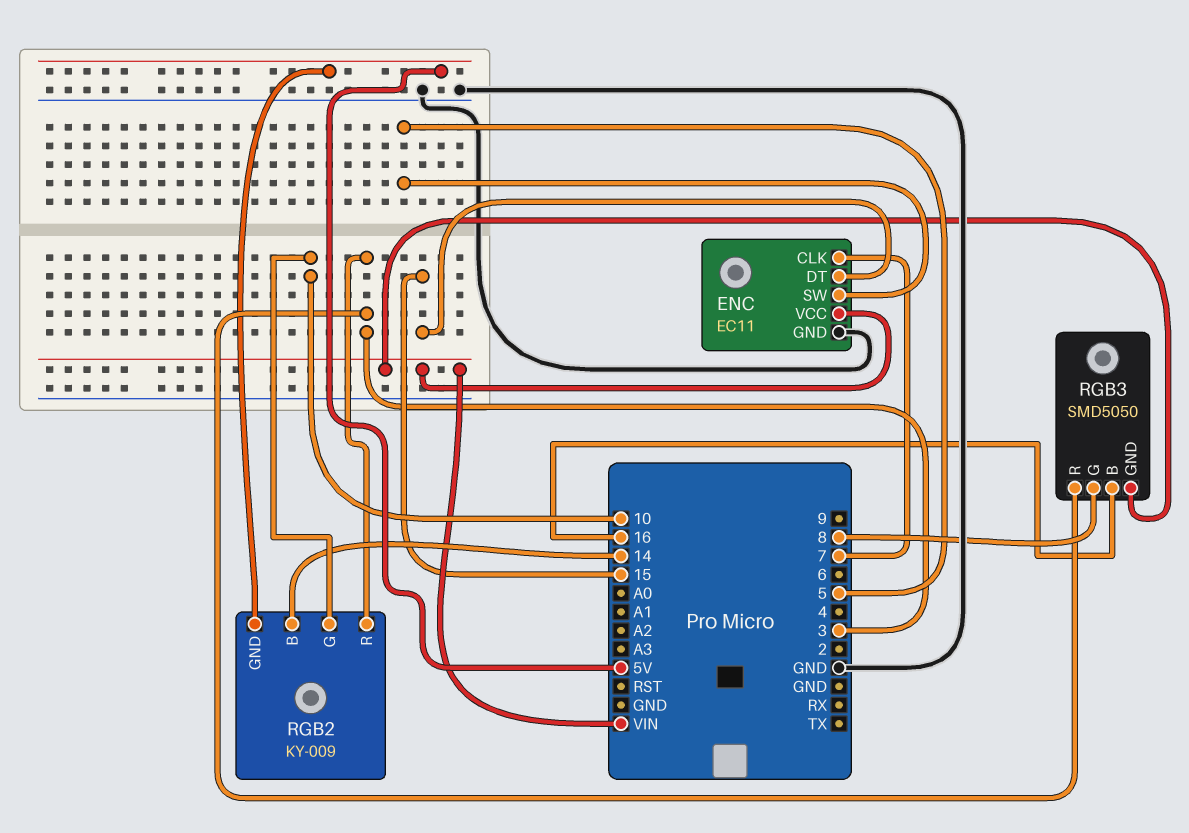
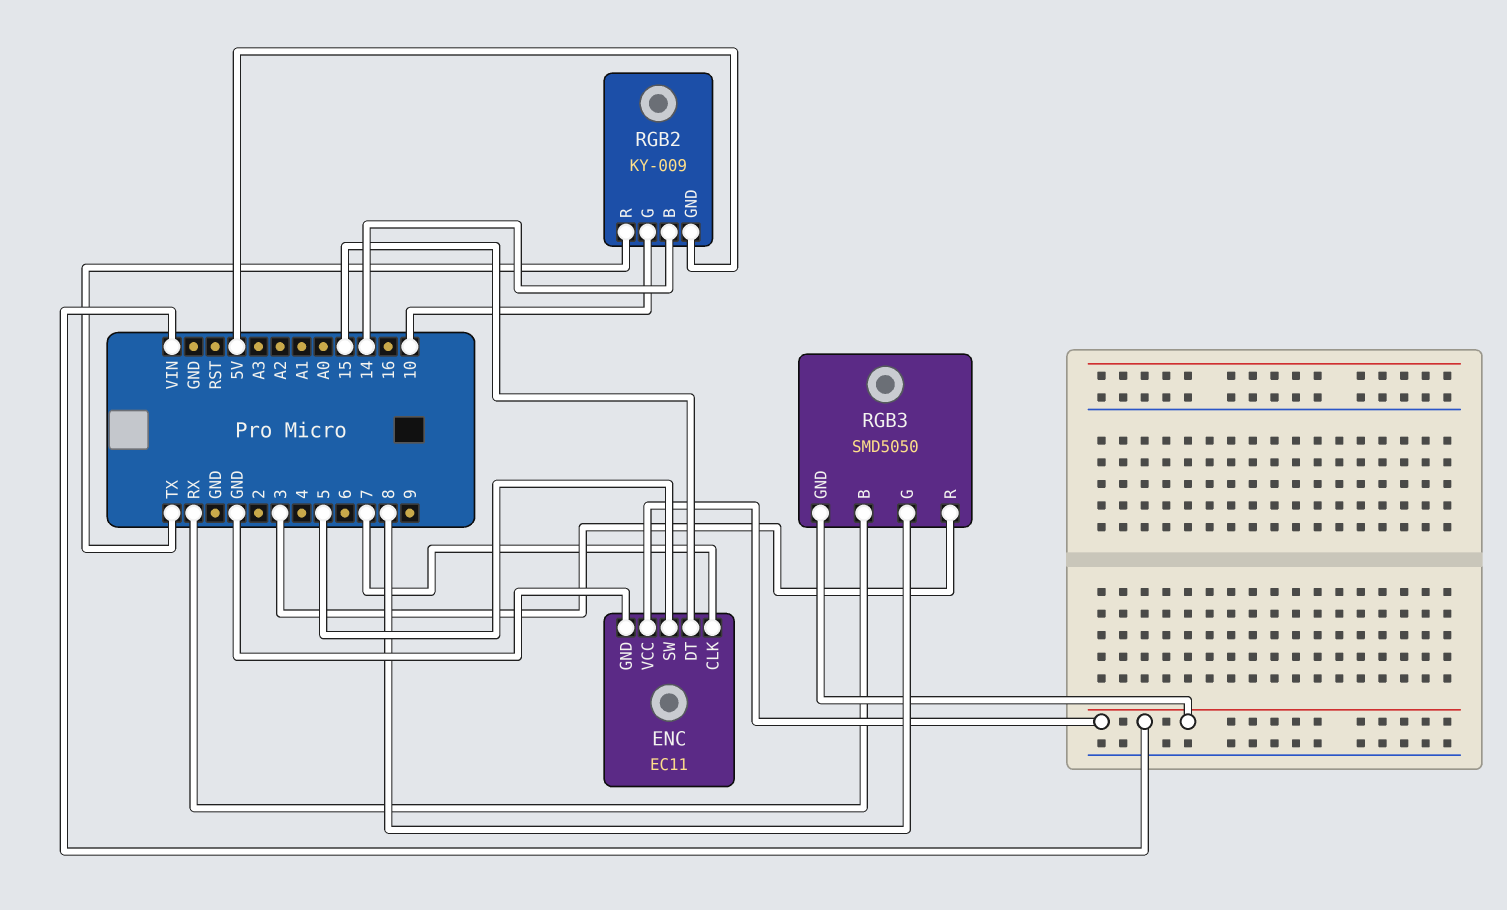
RGB2 pin R: 3 -> TX
RGB3 pin B: 16 -> RX

